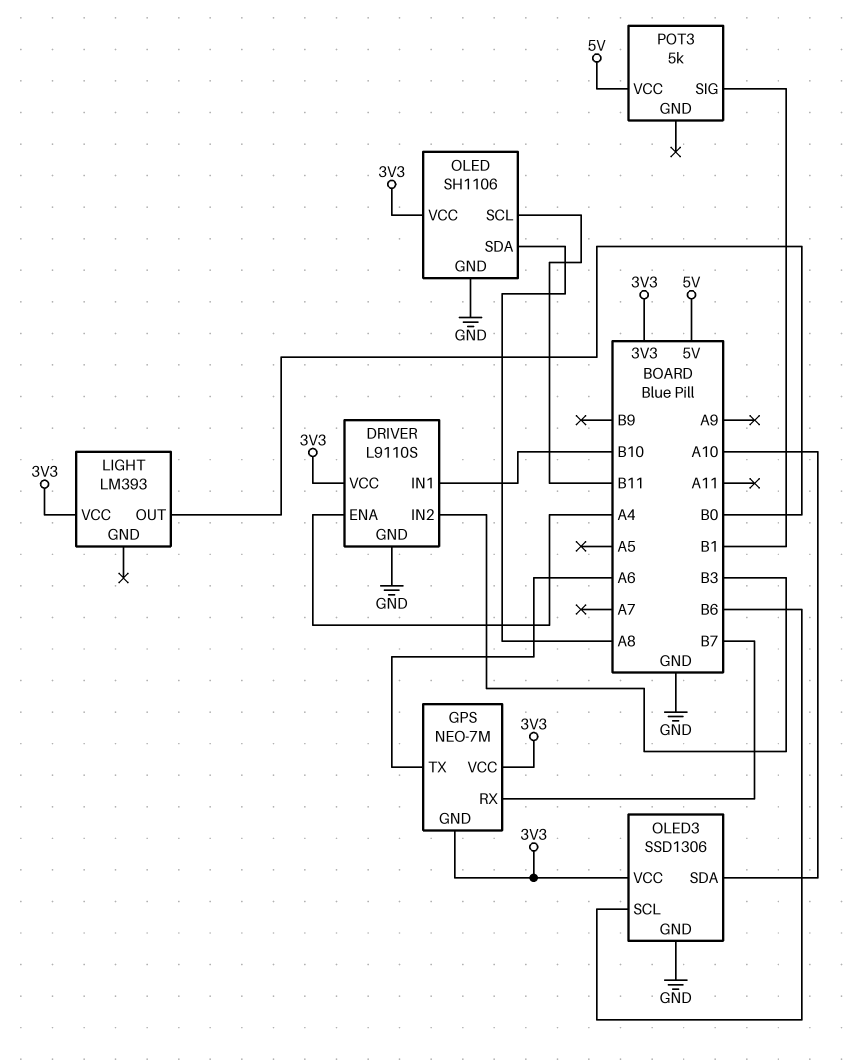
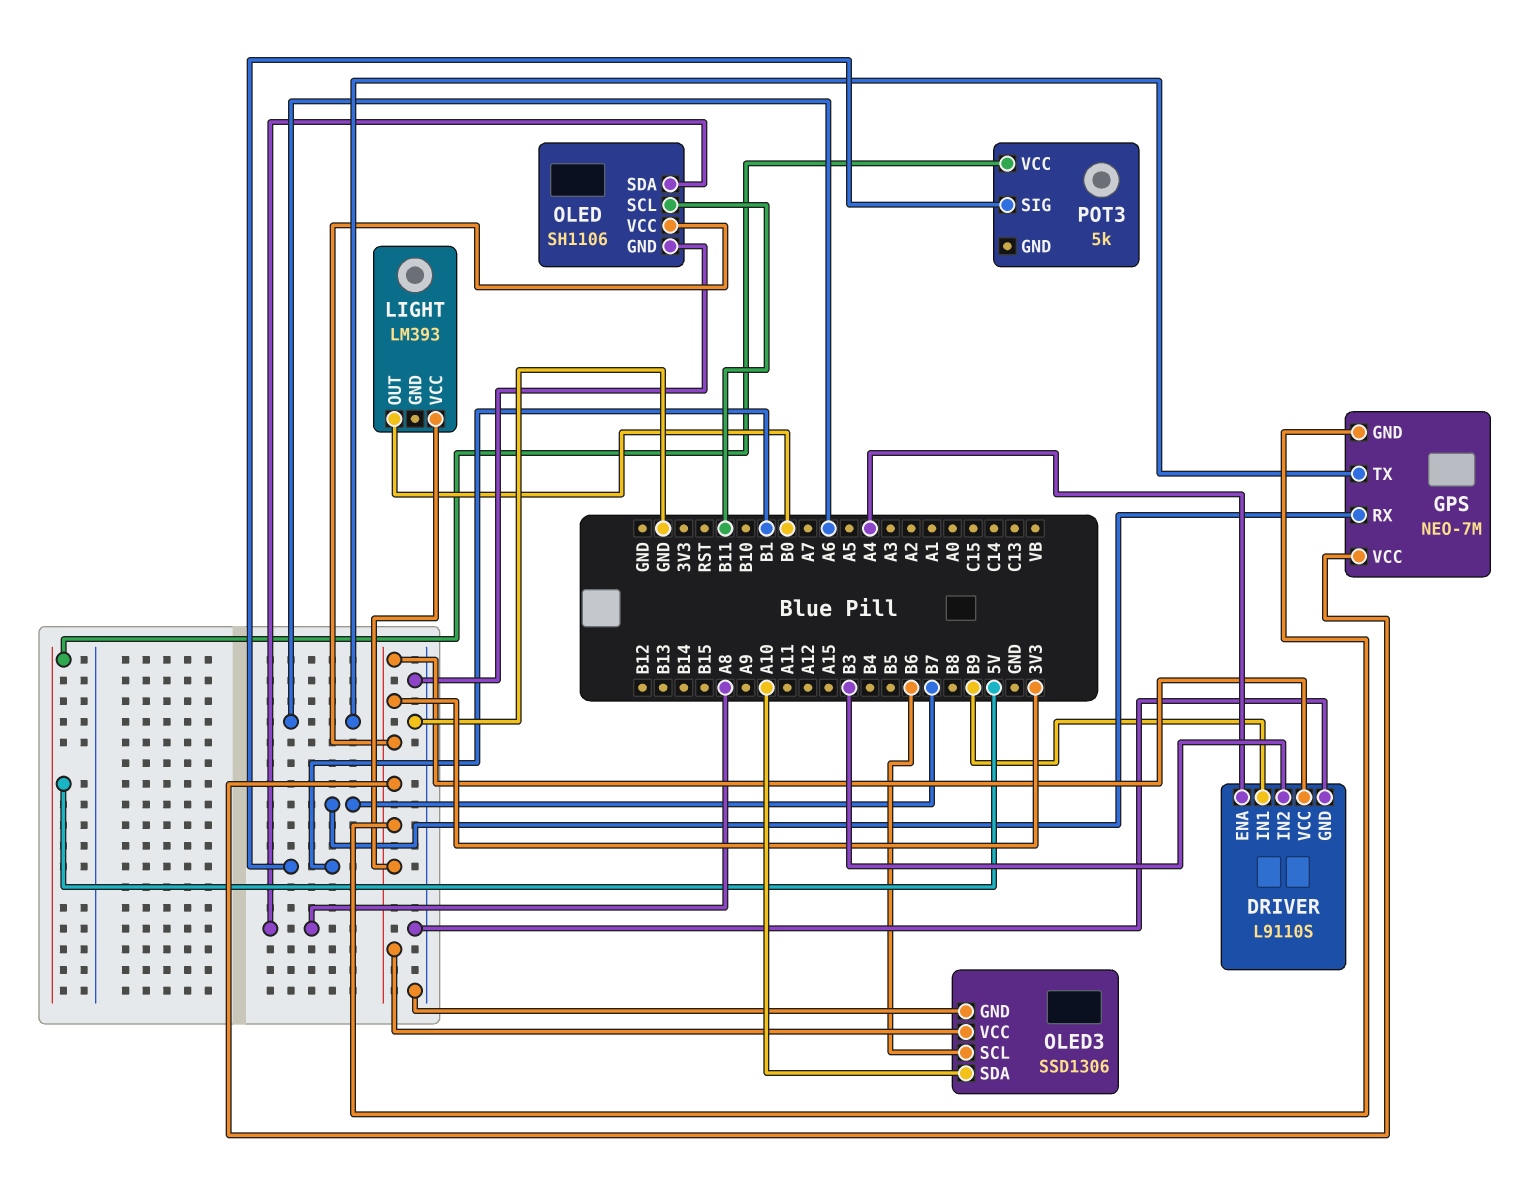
DRIVER pin IN1: B10 -> B9

